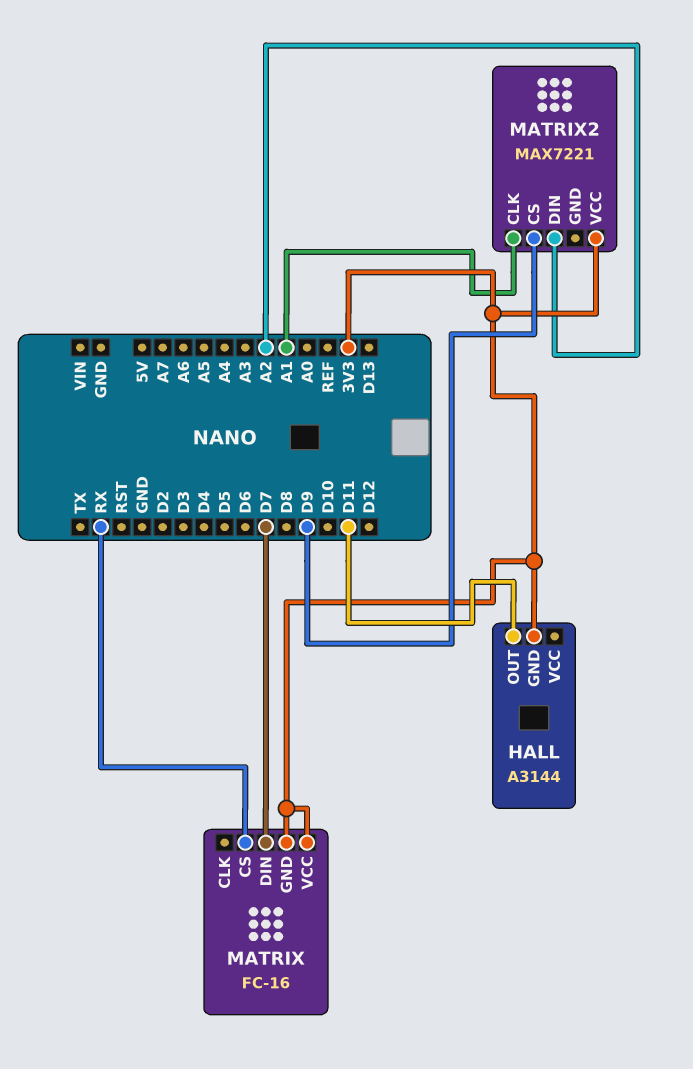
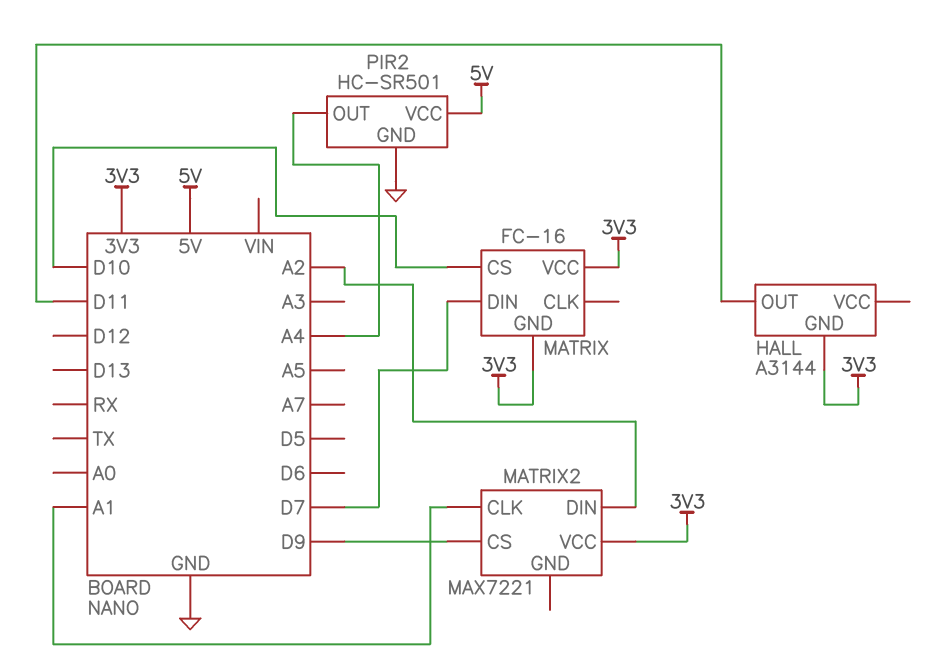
MATRIX pin CS: RX -> D10
PIR2: none -> HC-SR501
PIR2 pin GND: none -> GND
PIR2 pin OUT: none -> A4
PIR2 pin VCC: none -> 5V

